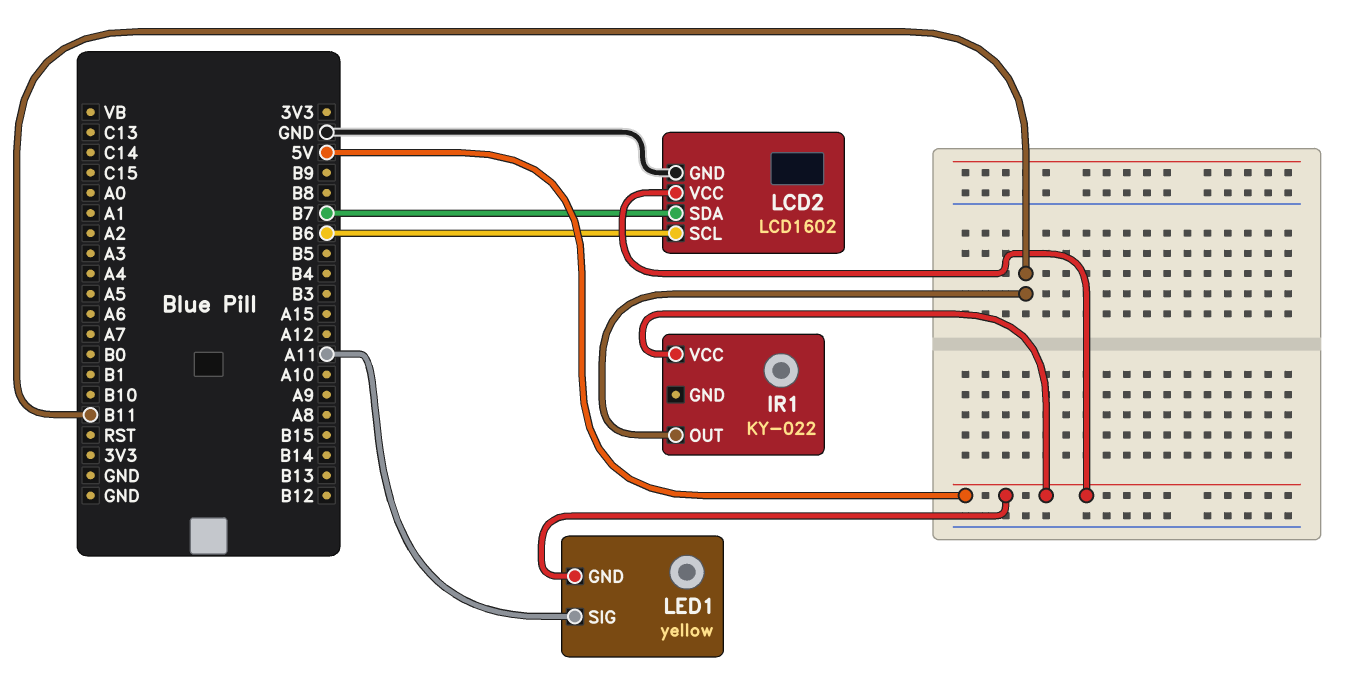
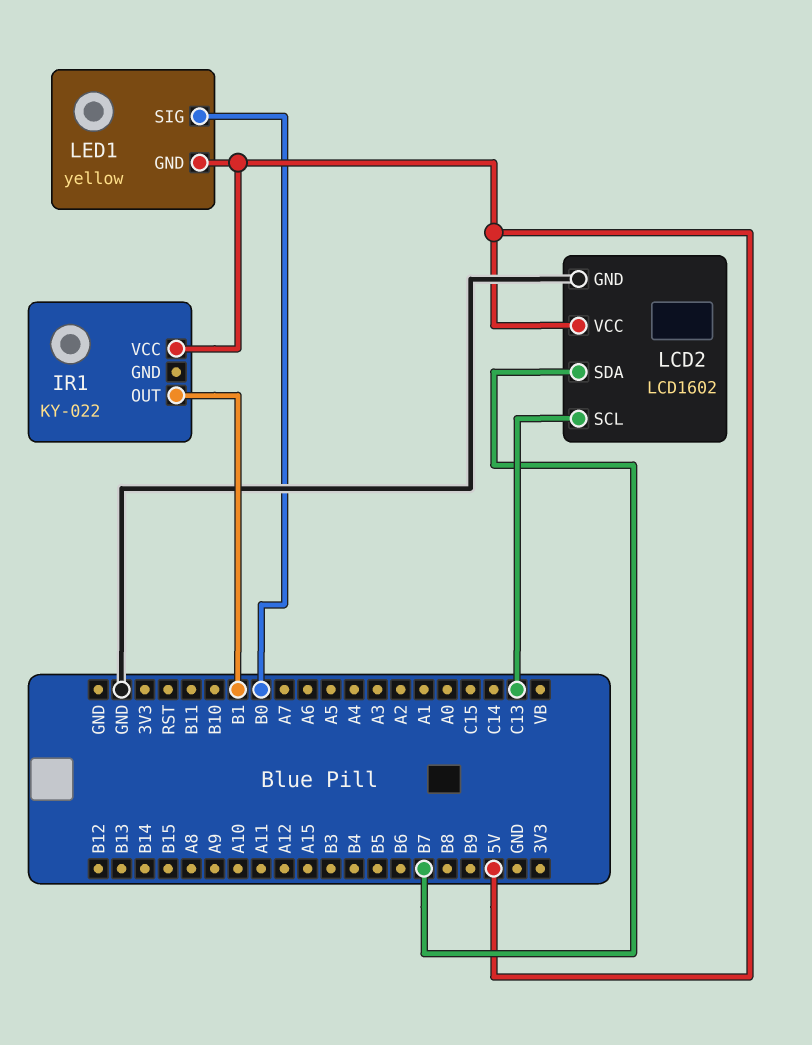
IR1 pin OUT: B11 -> B1
LCD2 pin SCL: B6 -> C13
LED1 pin SIG: A11 -> B0

